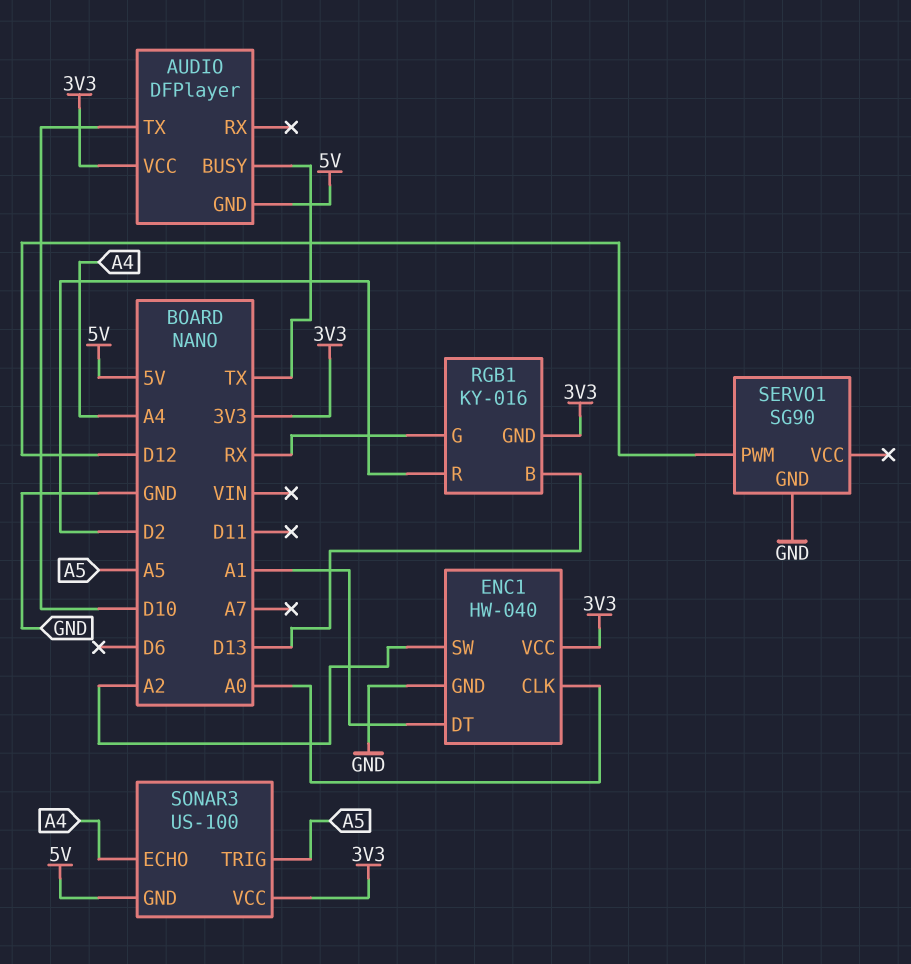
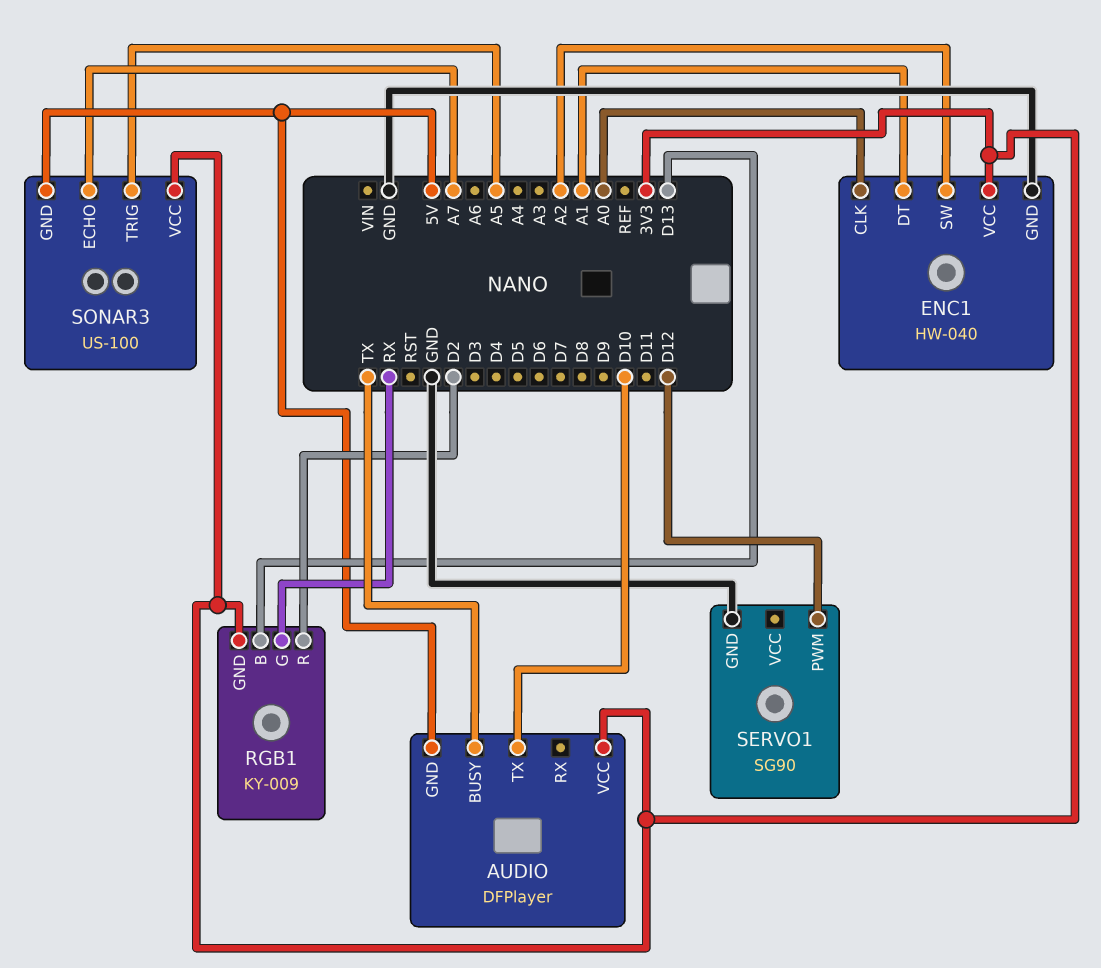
RGB1: KY-016 -> KY-009
SONAR3 pin ECHO: A4 -> A7

